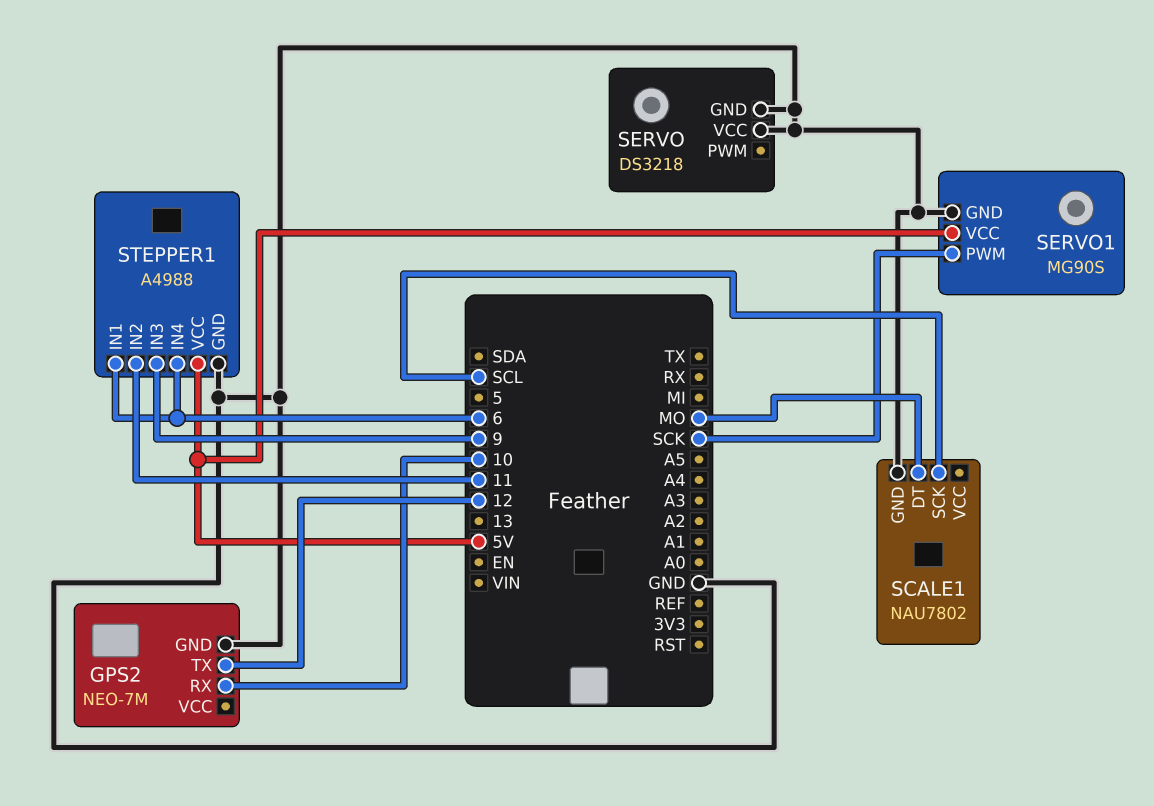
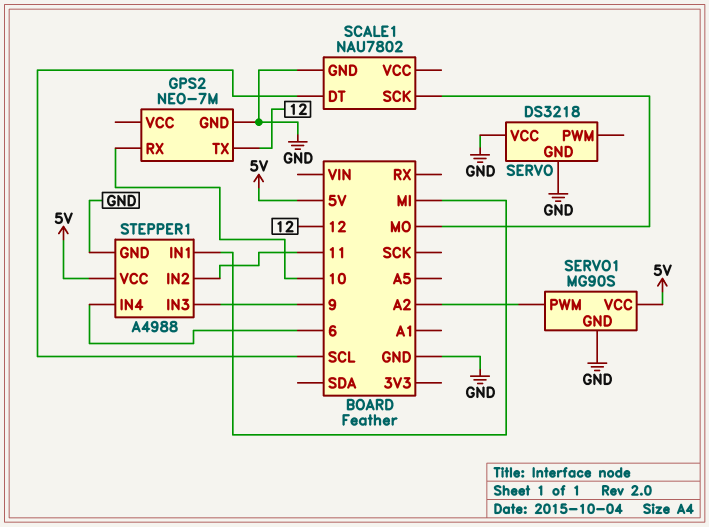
SCALE1 pin DT: MO -> SCL
SCALE1 pin SCK: SCL -> MO
SERVO1 pin PWM: SCK -> A2
STEPPER1 pin IN1: 6 -> MI

